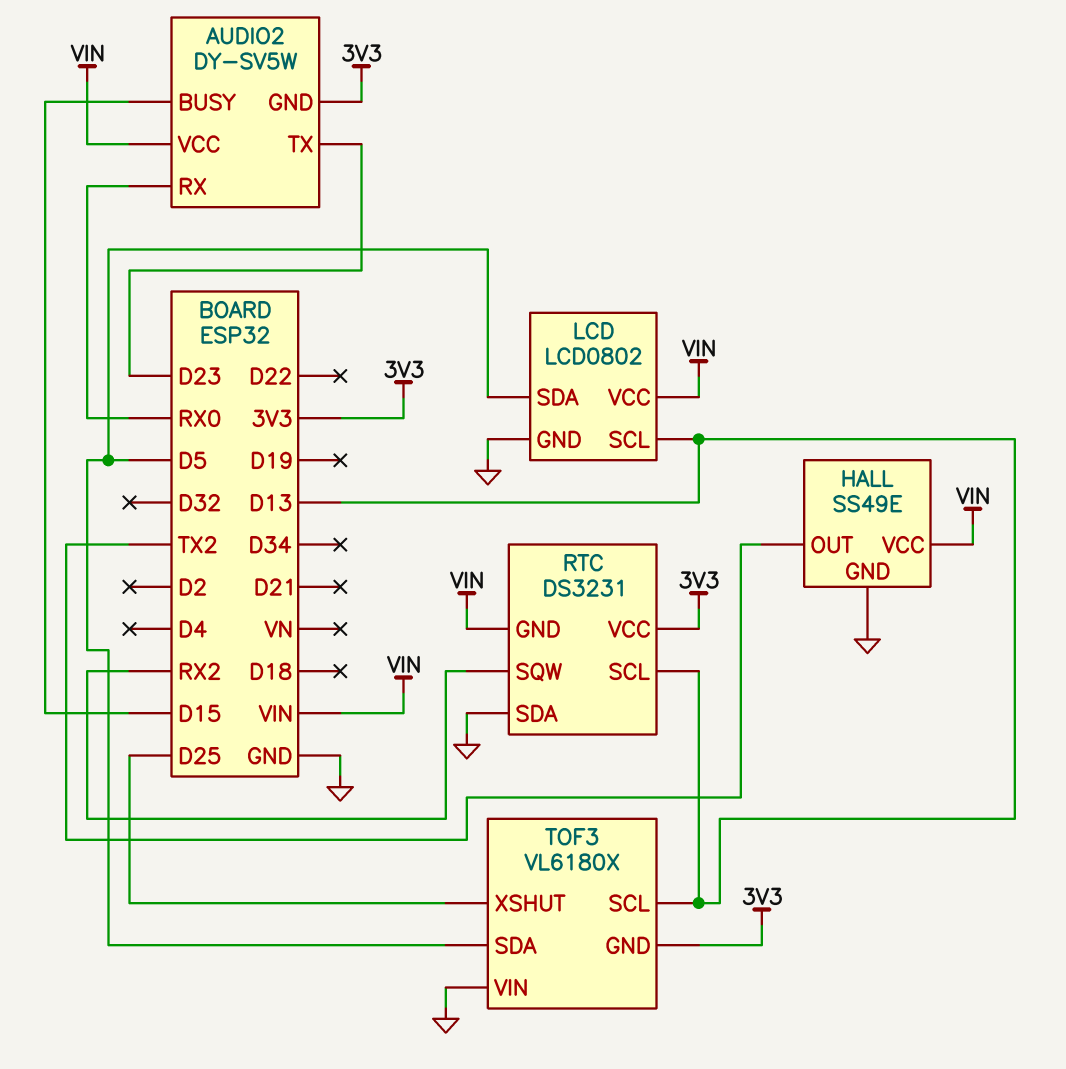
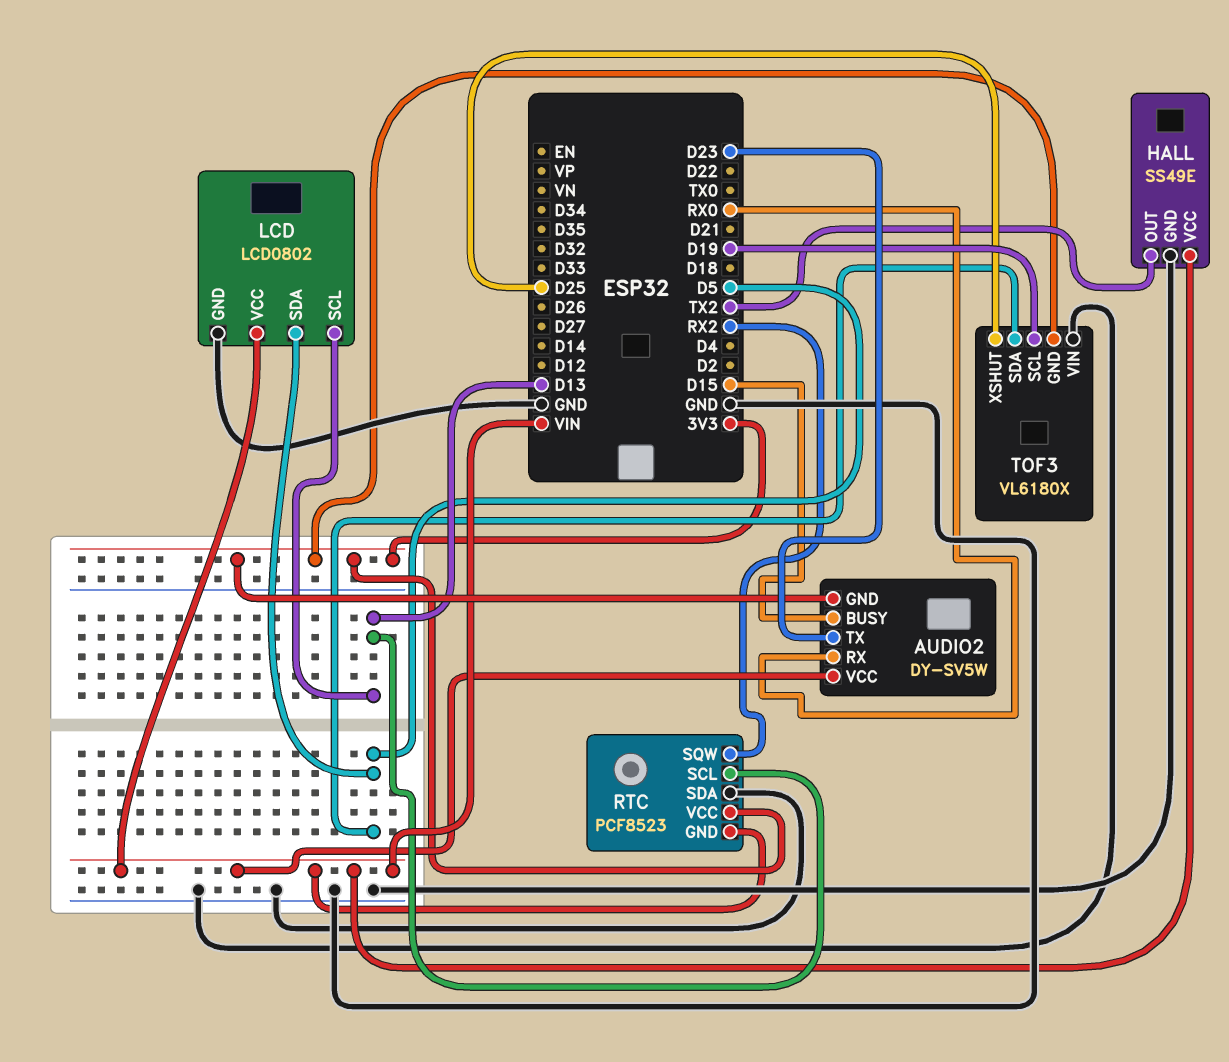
RTC: DS3231 -> PCF8523
TOF3 pin SCL: D13 -> D19

